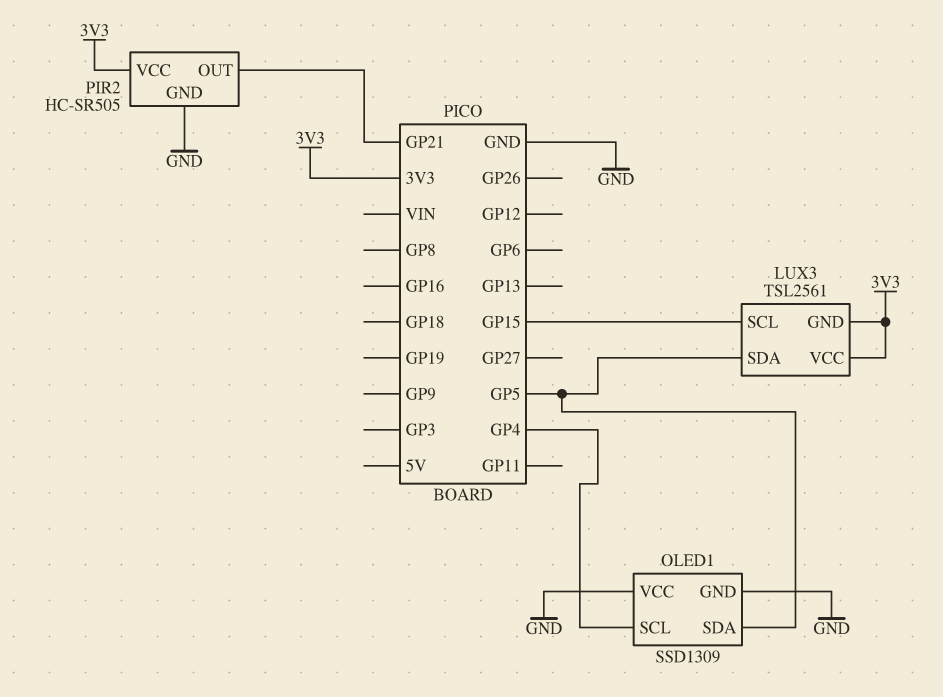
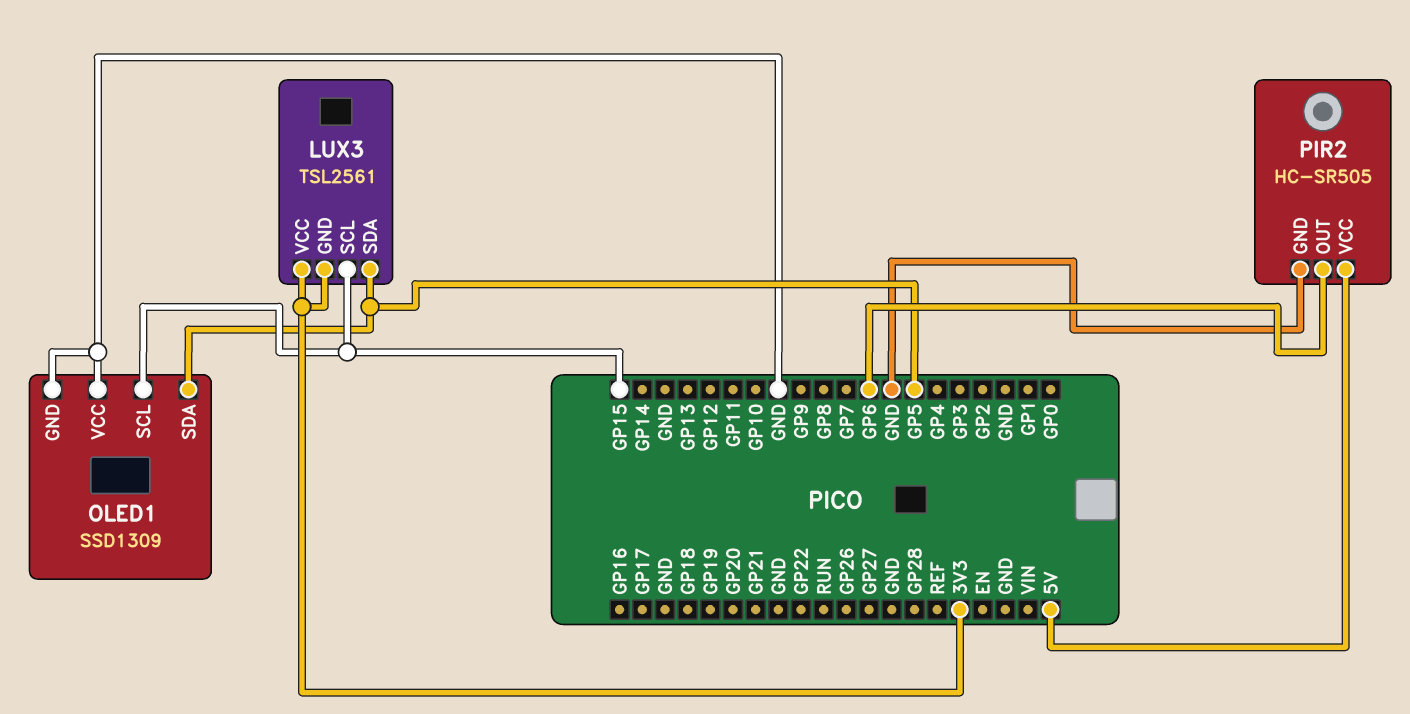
OLED1 pin SCL: GP4 -> GP15
PIR2 pin OUT: GP21 -> GP6
PIR2 pin VCC: 3V3 -> 5V

